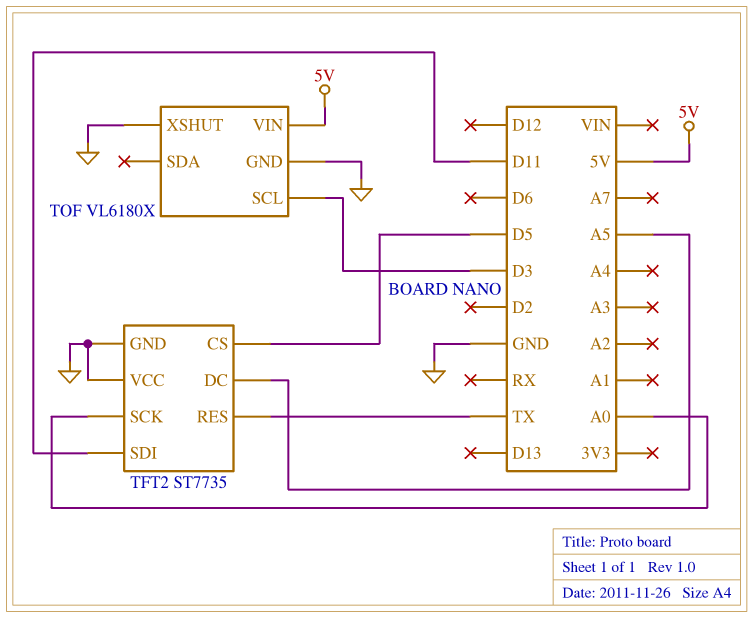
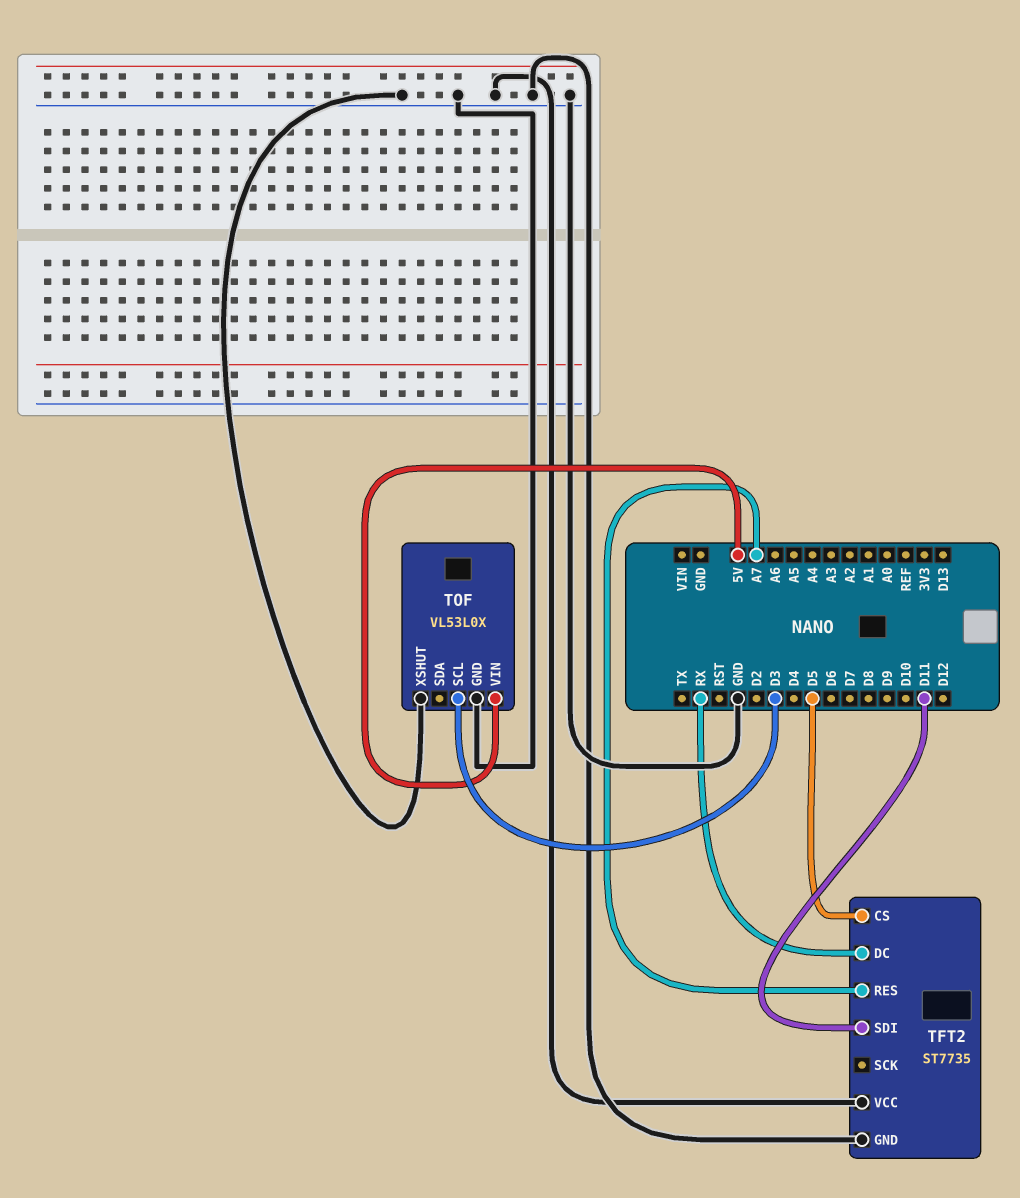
TFT2 pin DC: A5 -> RX
TFT2 pin RES: TX -> A7
TFT2 pin SCK: A0 -> none
TOF: VL6180X -> VL53L0X

